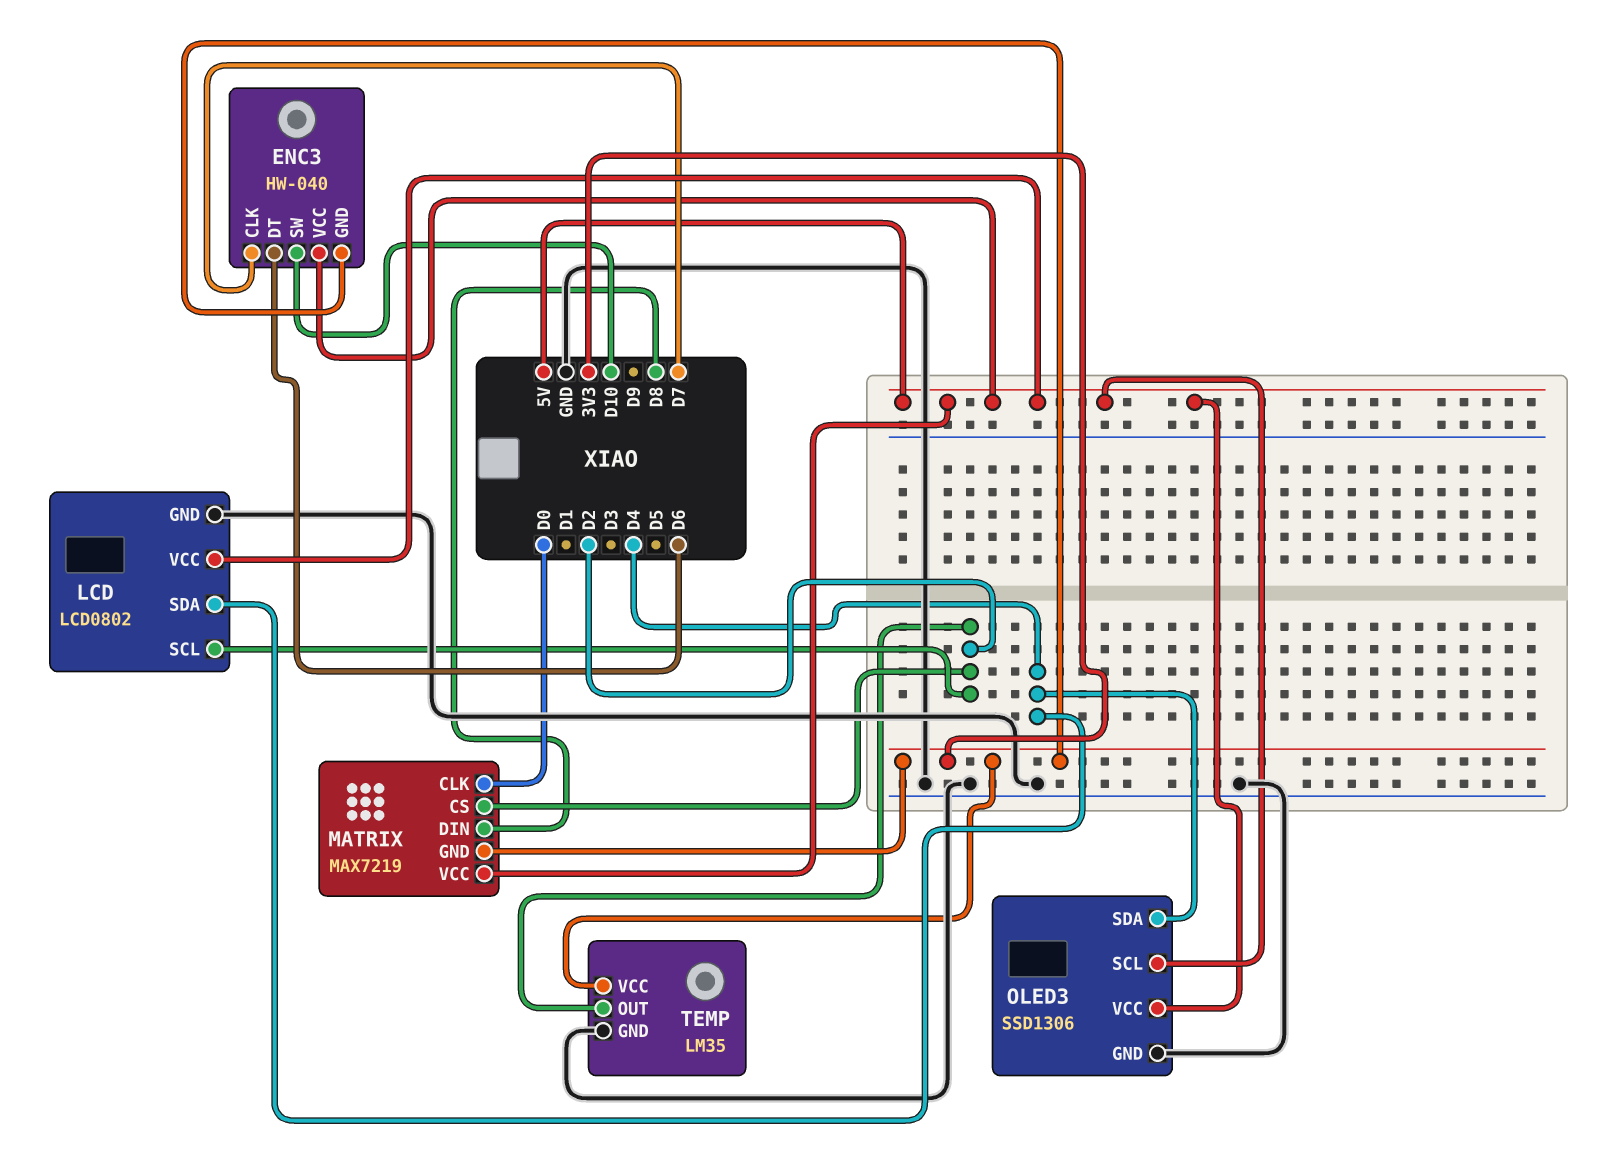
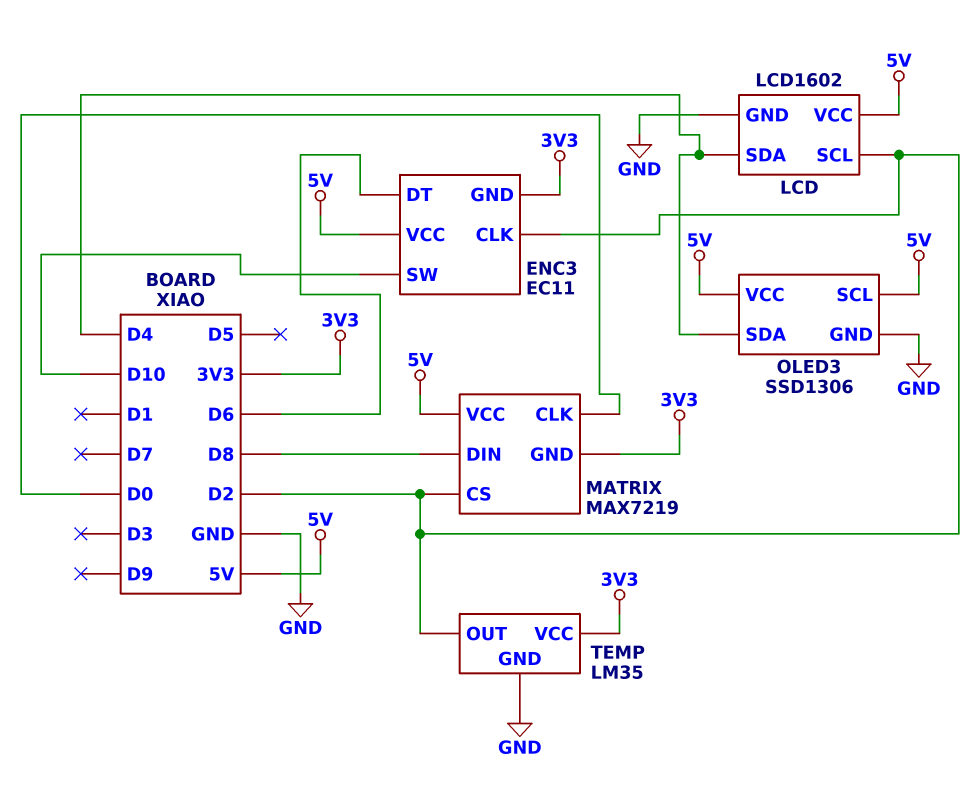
ENC3: HW-040 -> EC11
ENC3 pin CLK: D7 -> D2
LCD: LCD0802 -> LCD1602

